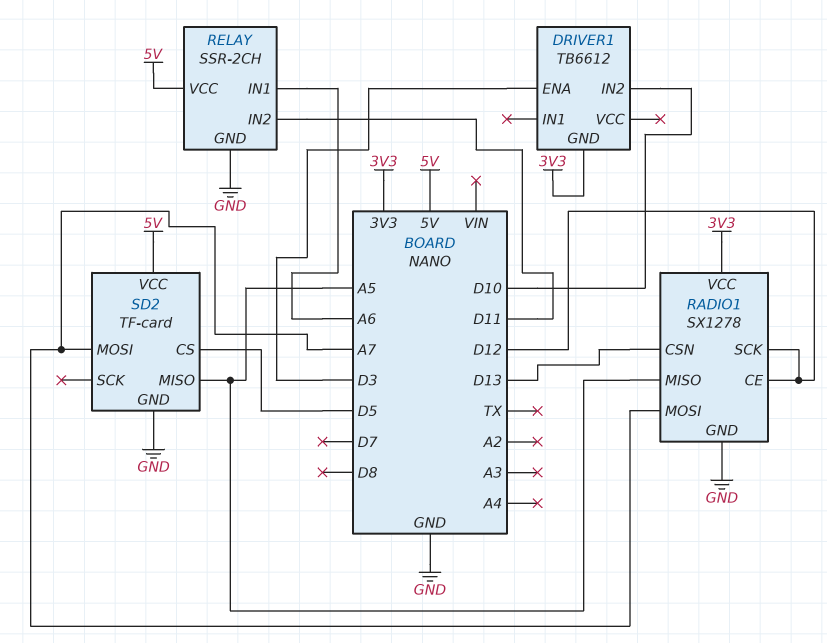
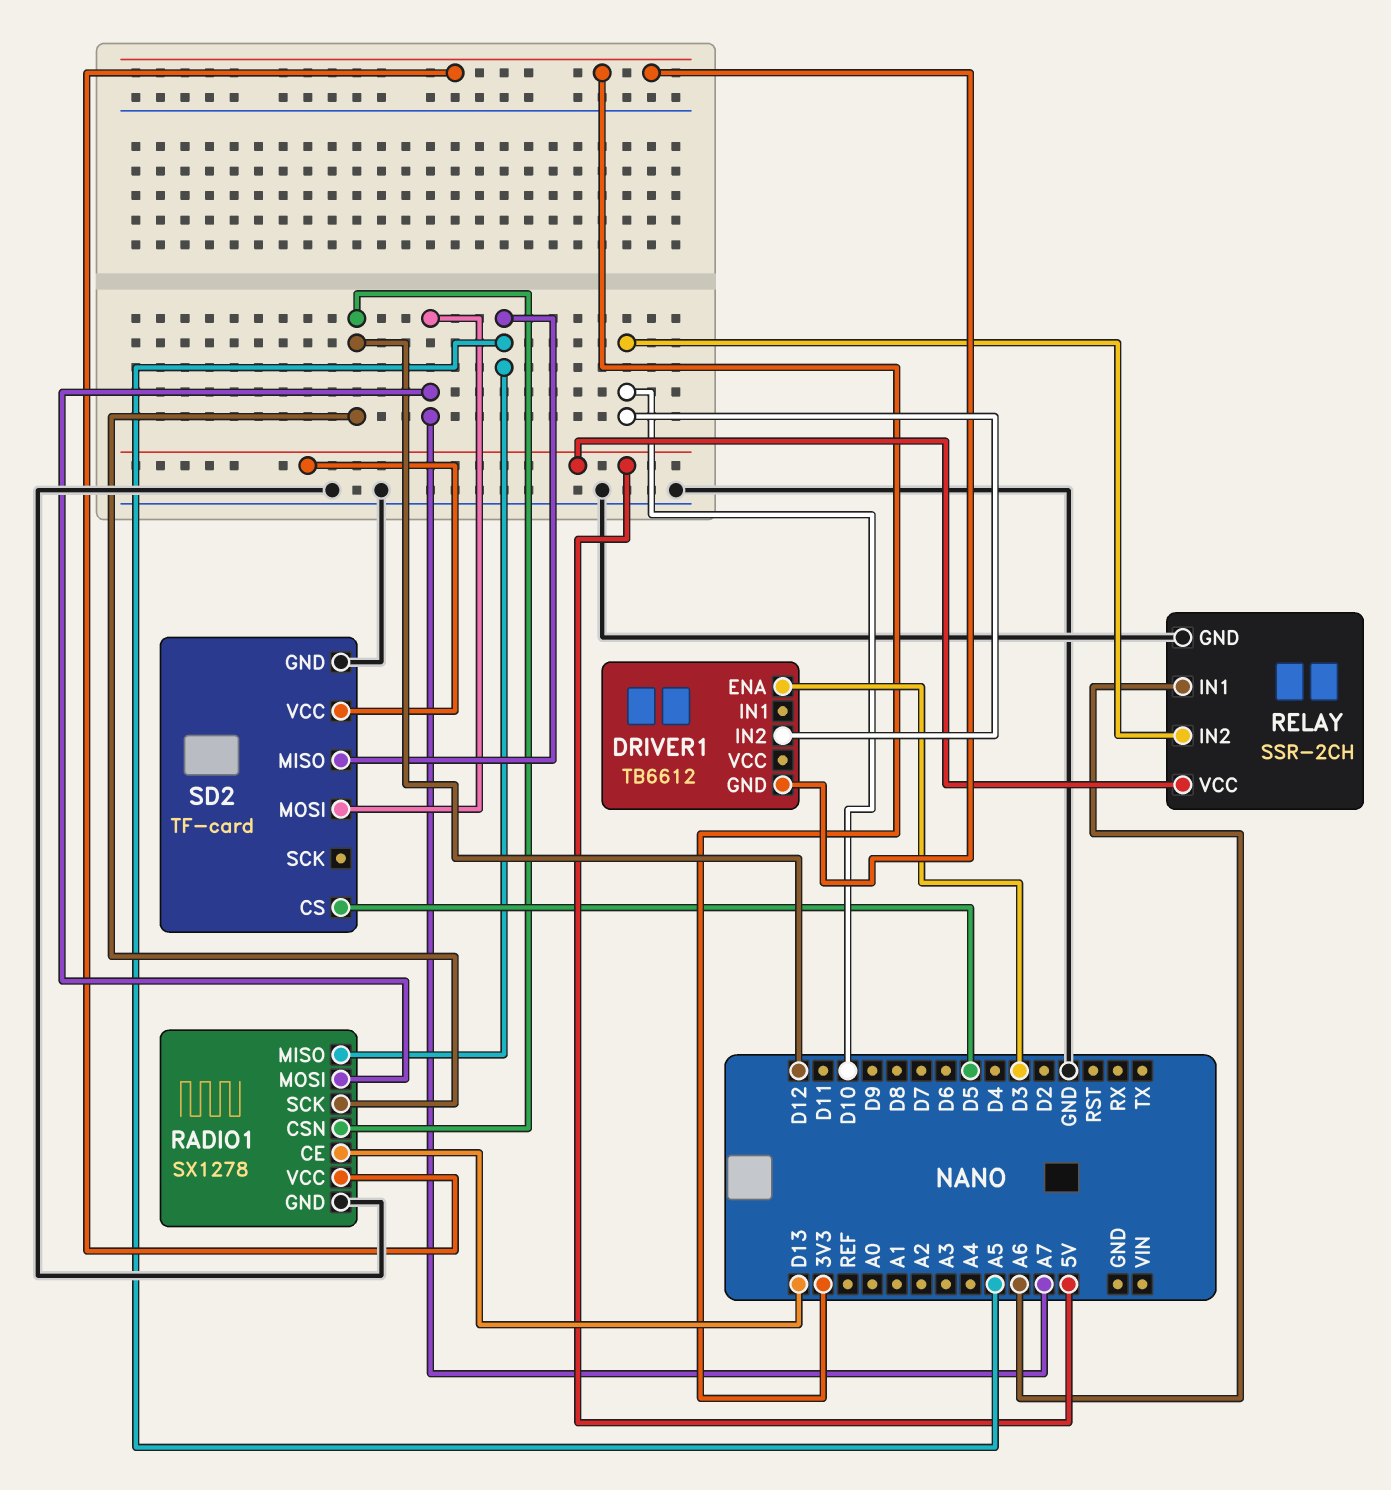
RADIO1 pin CE: D12 -> D13
RADIO1 pin CSN: D13 -> D12
RELAY pin IN2: D11 -> D10

